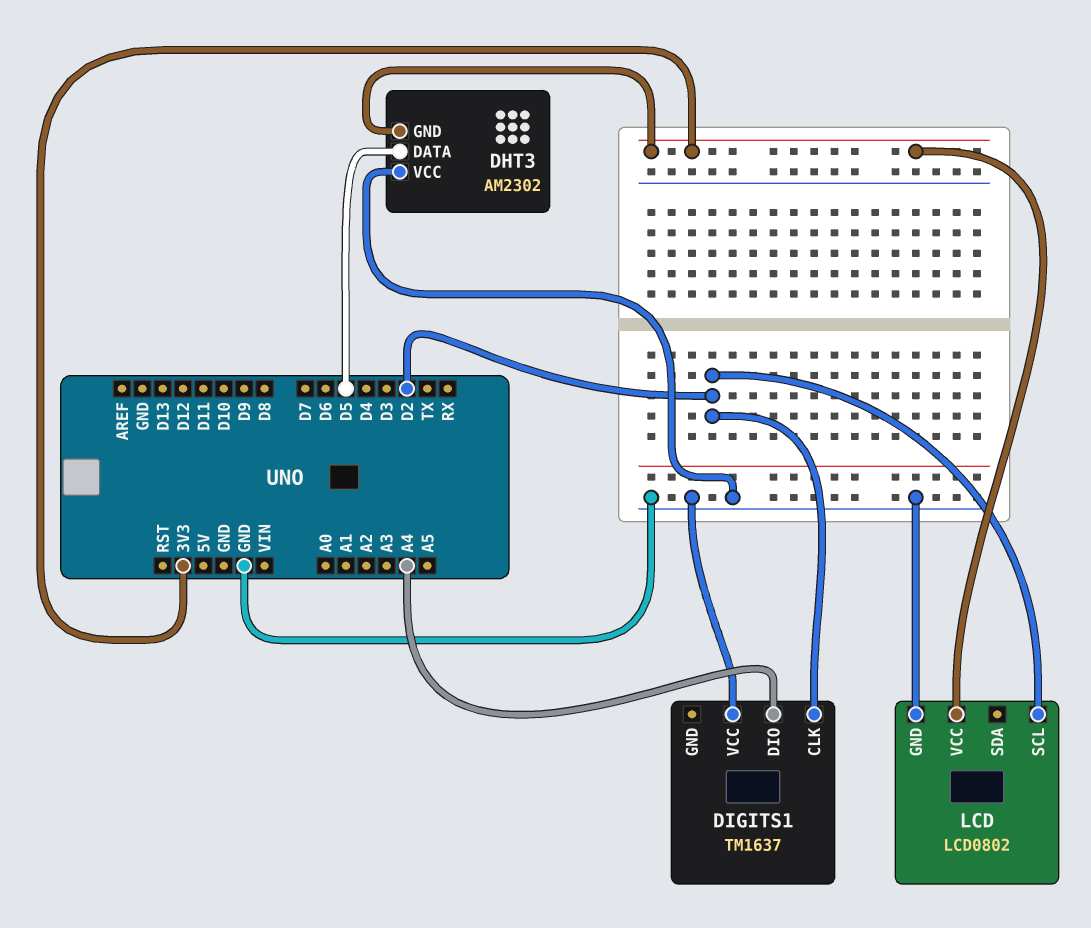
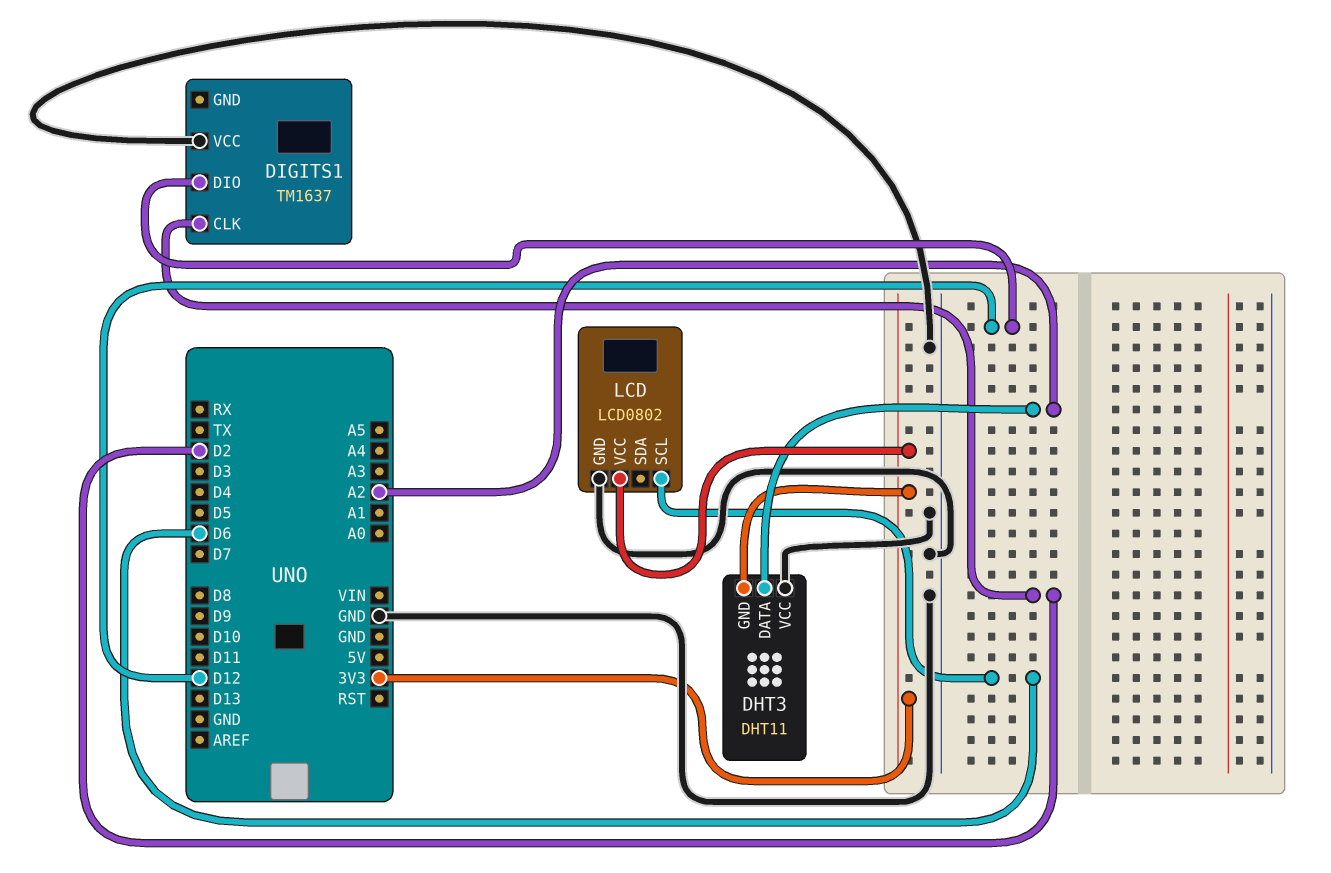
DHT3: AM2302 -> DHT11
DHT3 pin DATA: D5 -> A2
DIGITS1 pin DIO: A4 -> D12
LCD pin SCL: D2 -> D6

